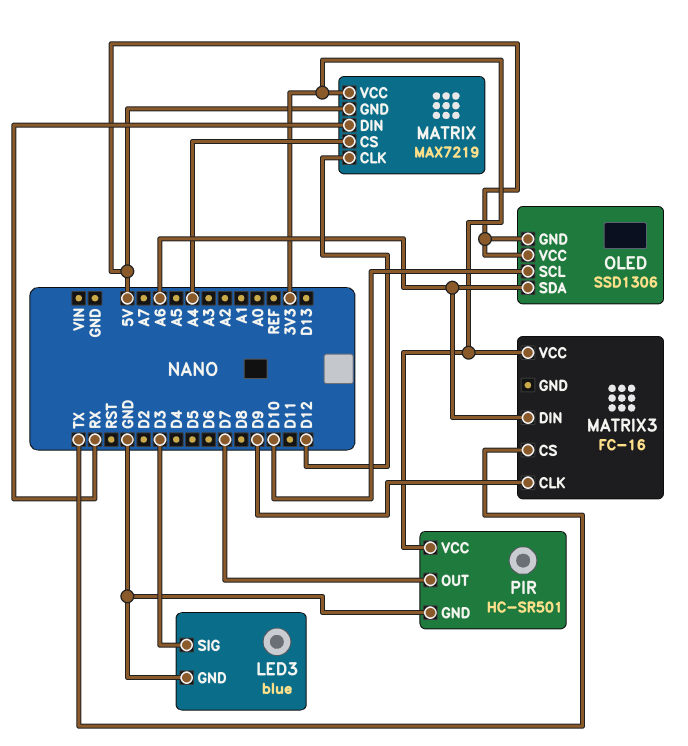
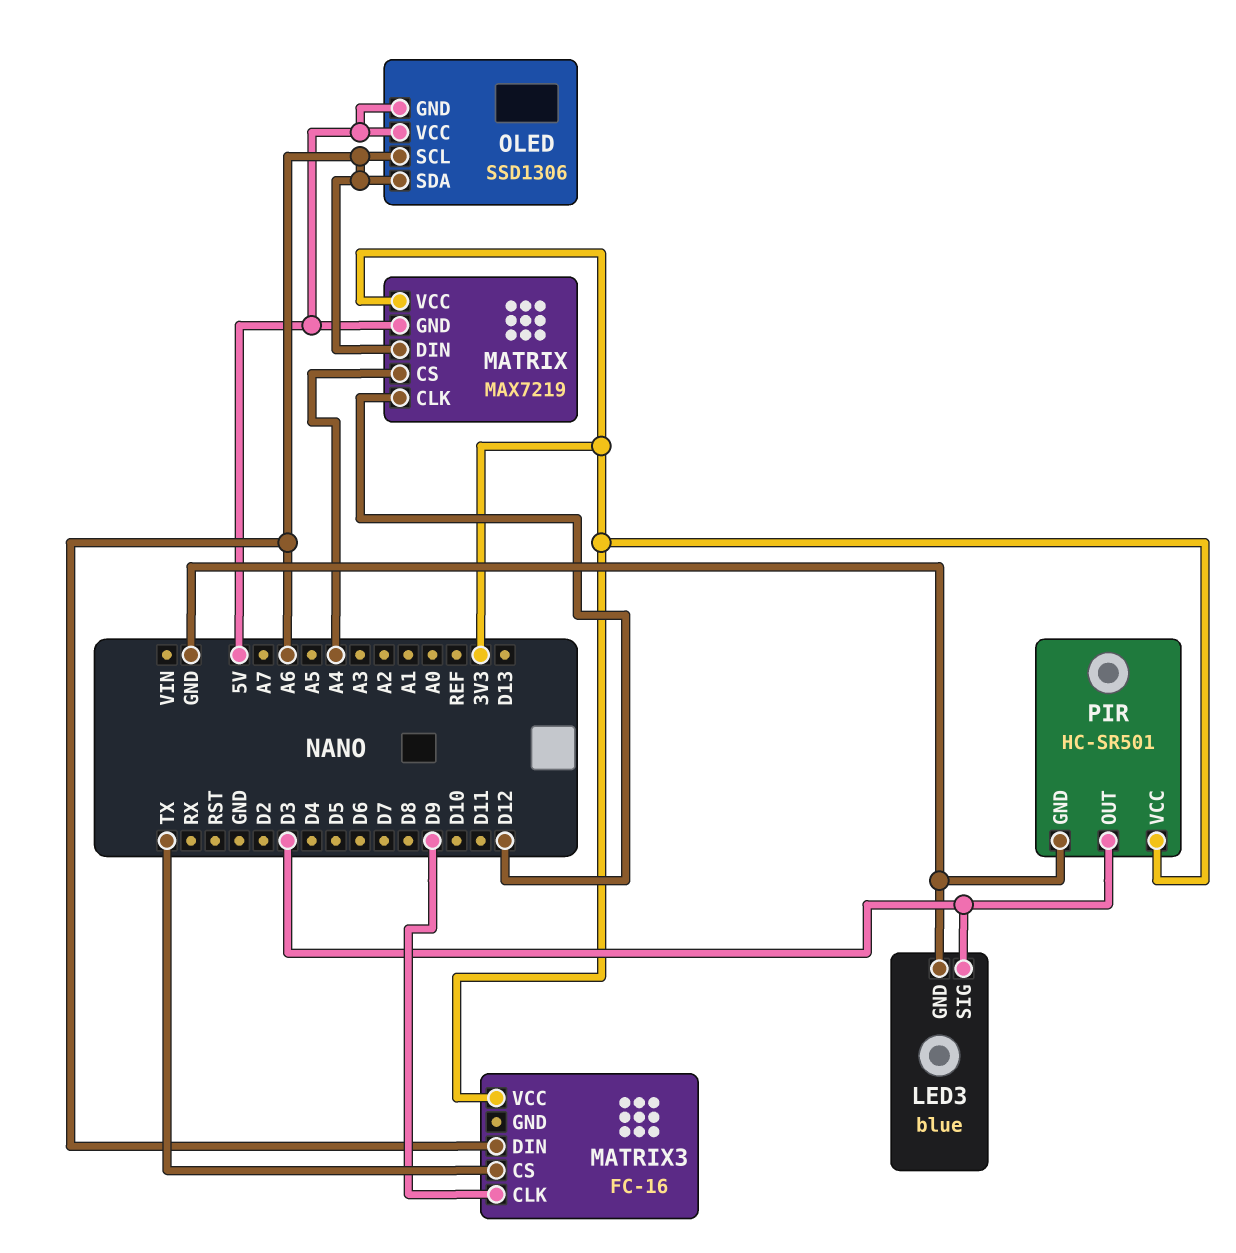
MATRIX pin DIN: RX -> A6
OLED pin SCL: D10 -> A6
PIR pin OUT: D7 -> D3

